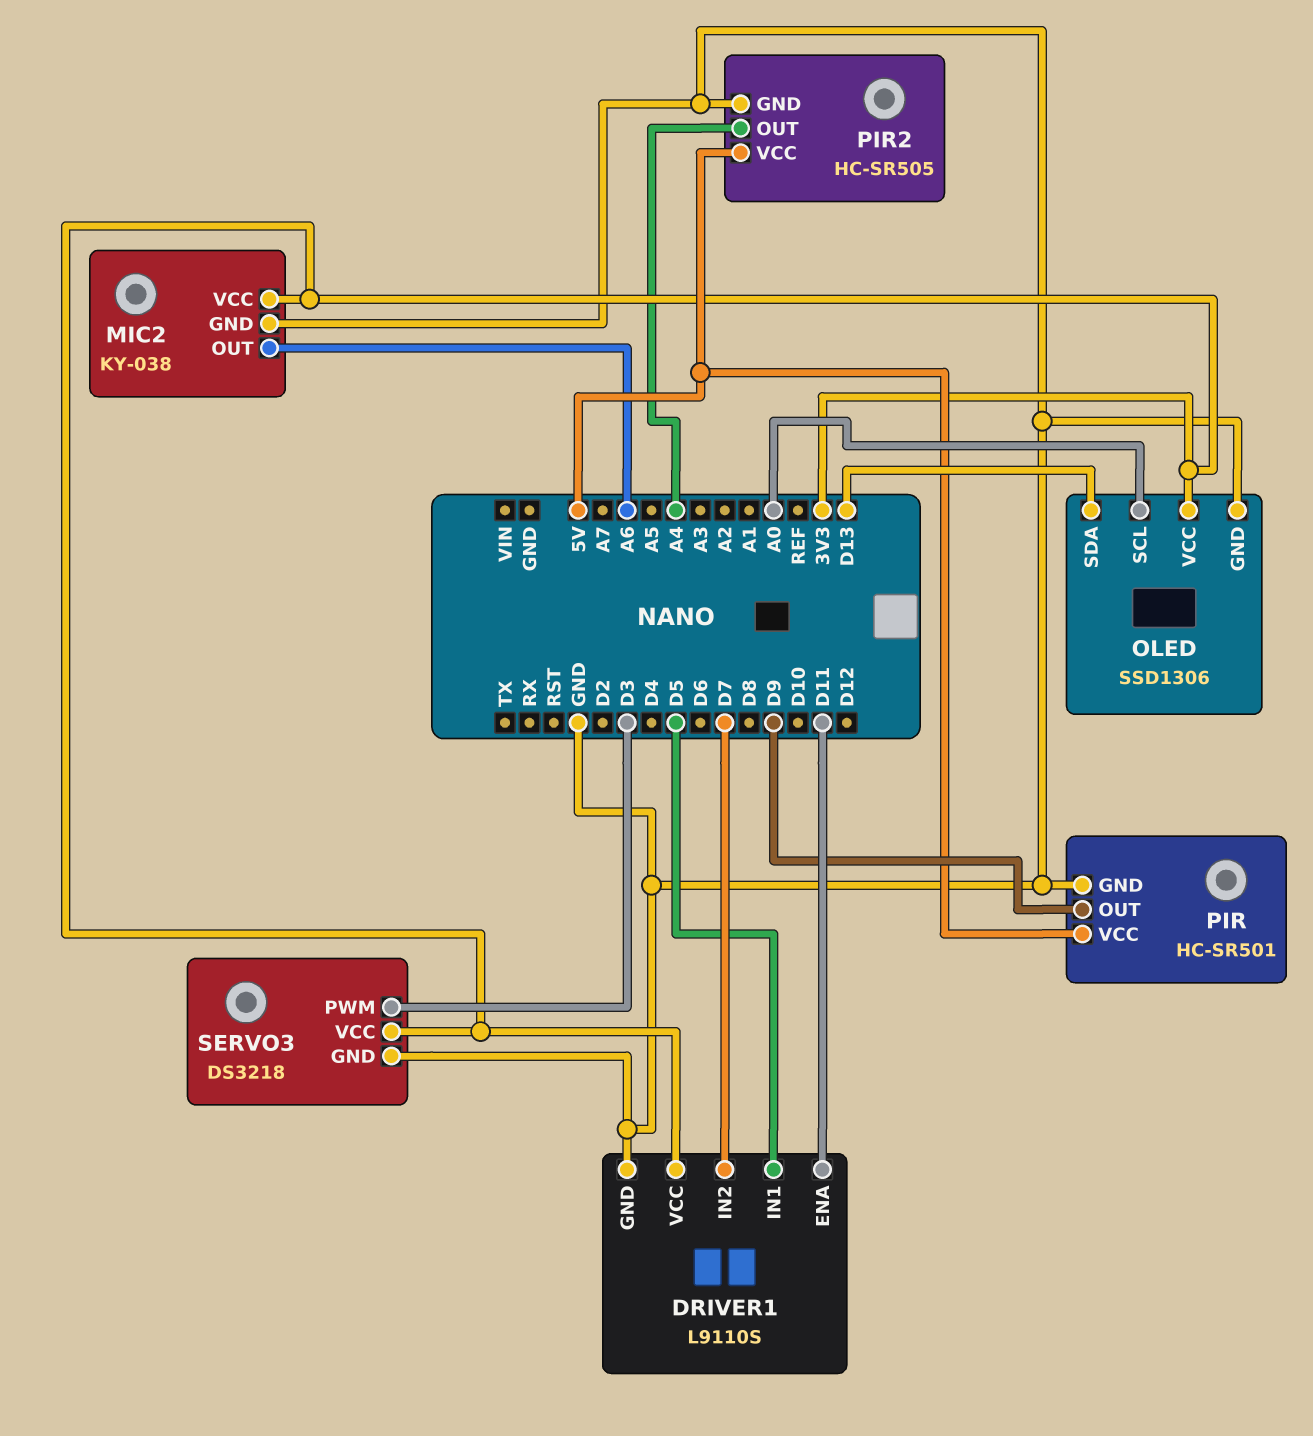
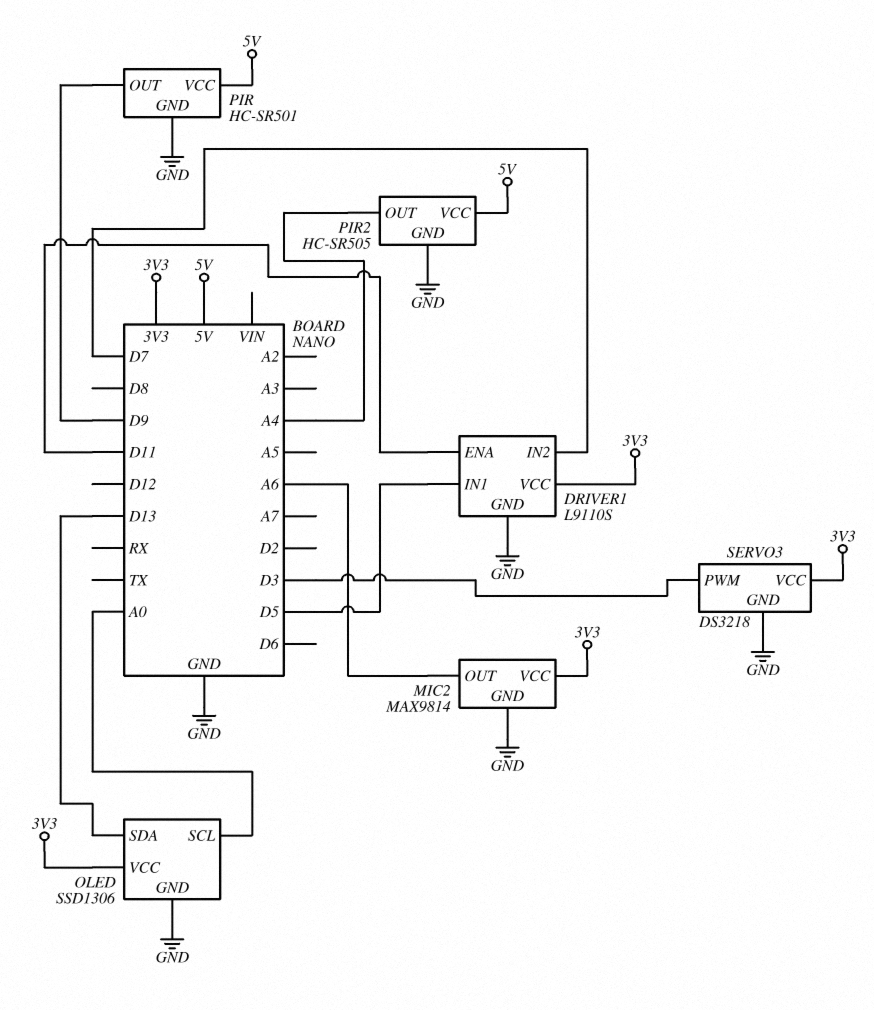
MIC2: KY-038 -> MAX9814

